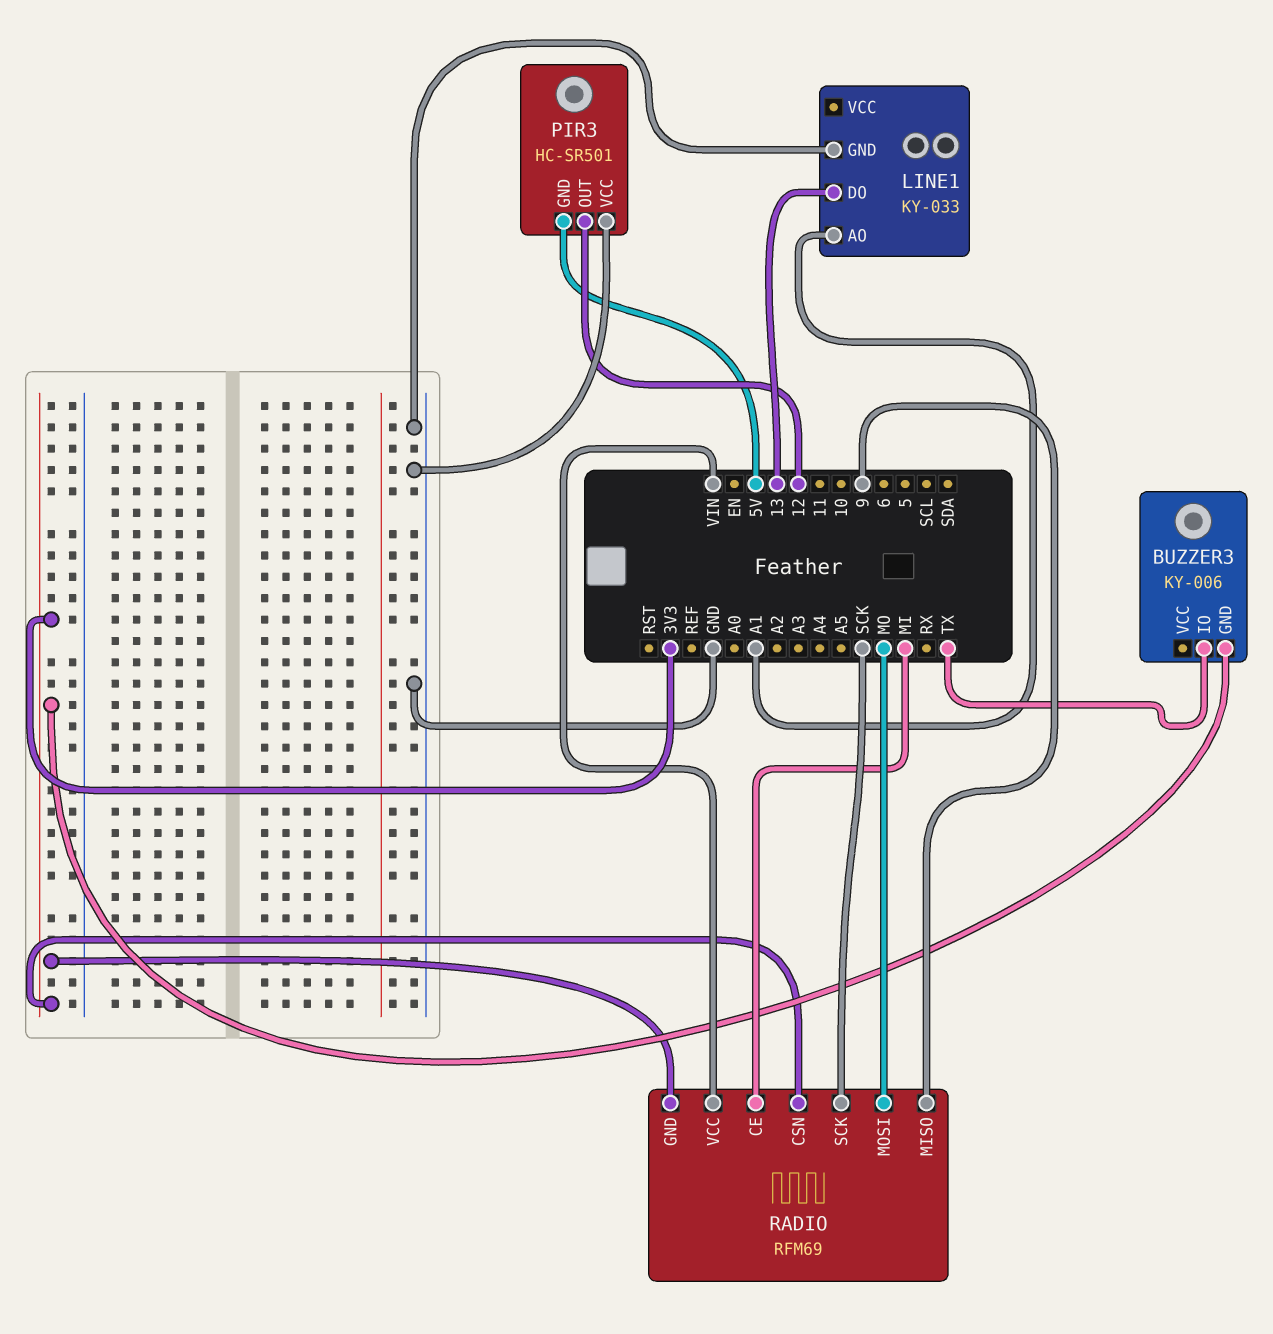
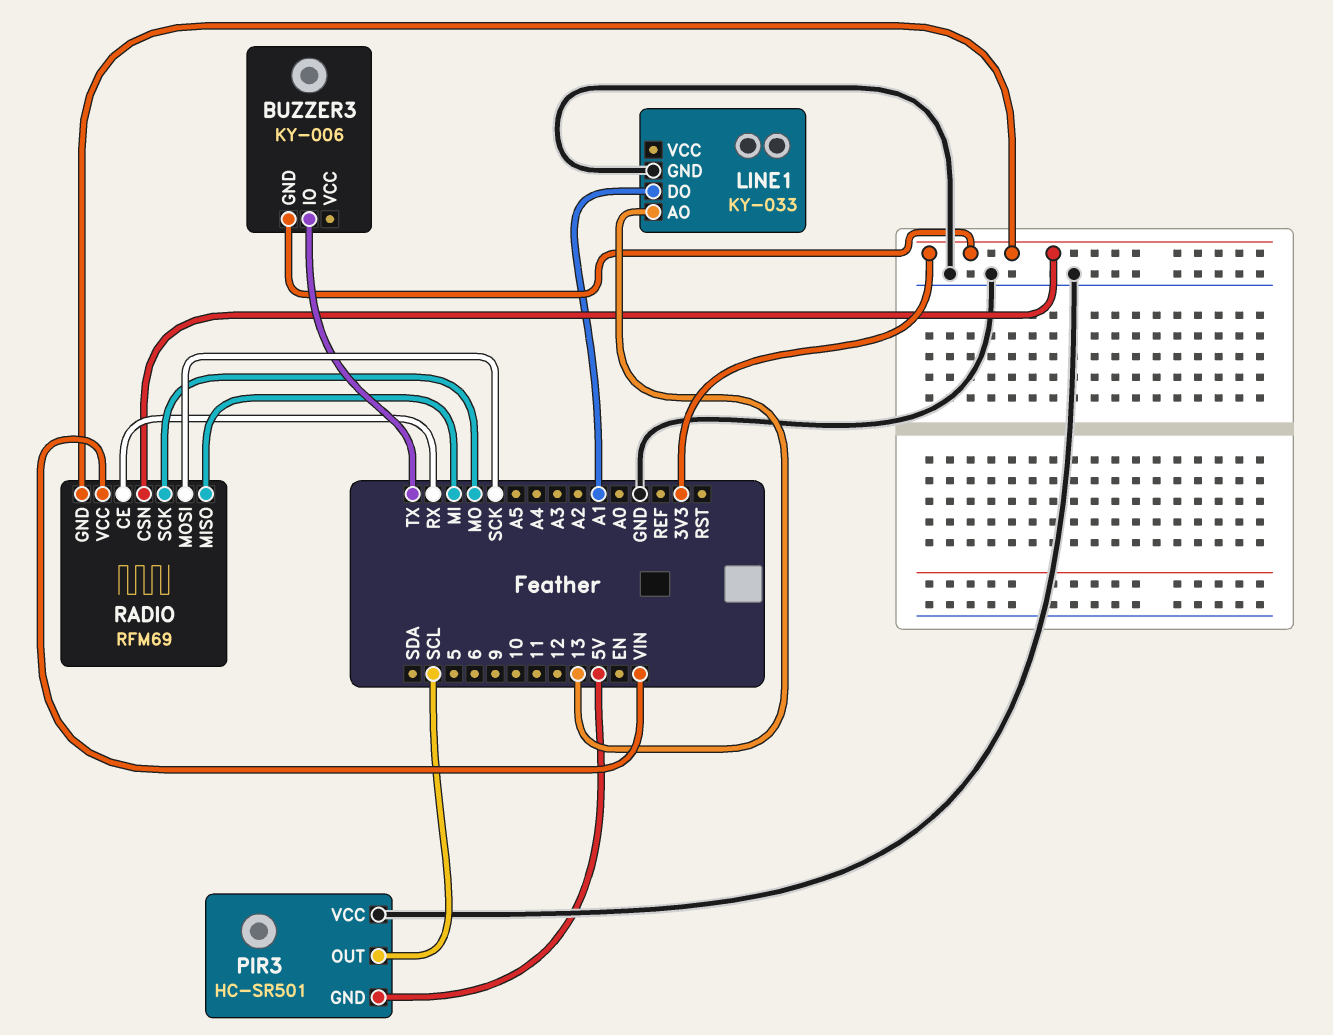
LINE1 pin AO: A1 -> 13
LINE1 pin DO: 13 -> A1
PIR3 pin OUT: 12 -> SCL
RADIO pin CE: MI -> RX
RADIO pin MISO: 9 -> MI
RADIO pin MOSI: MO -> SCK
RADIO pin SCK: SCK -> MO

